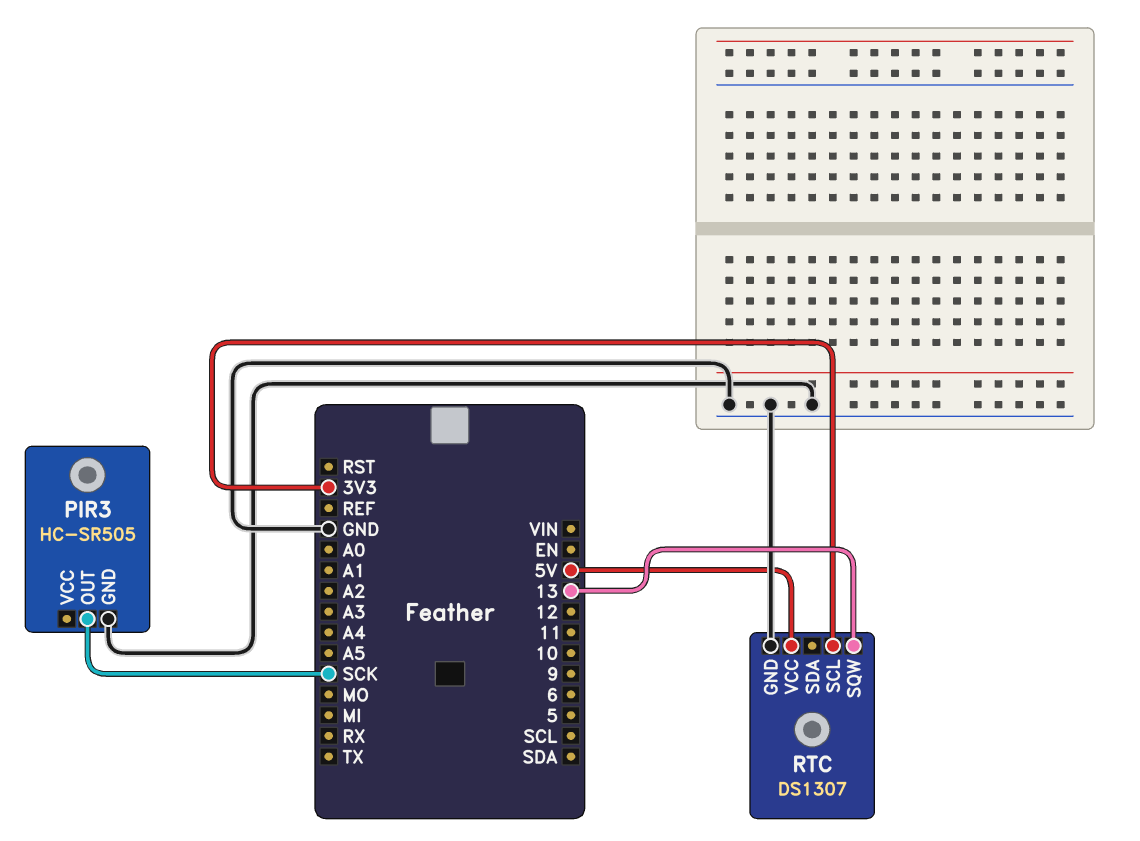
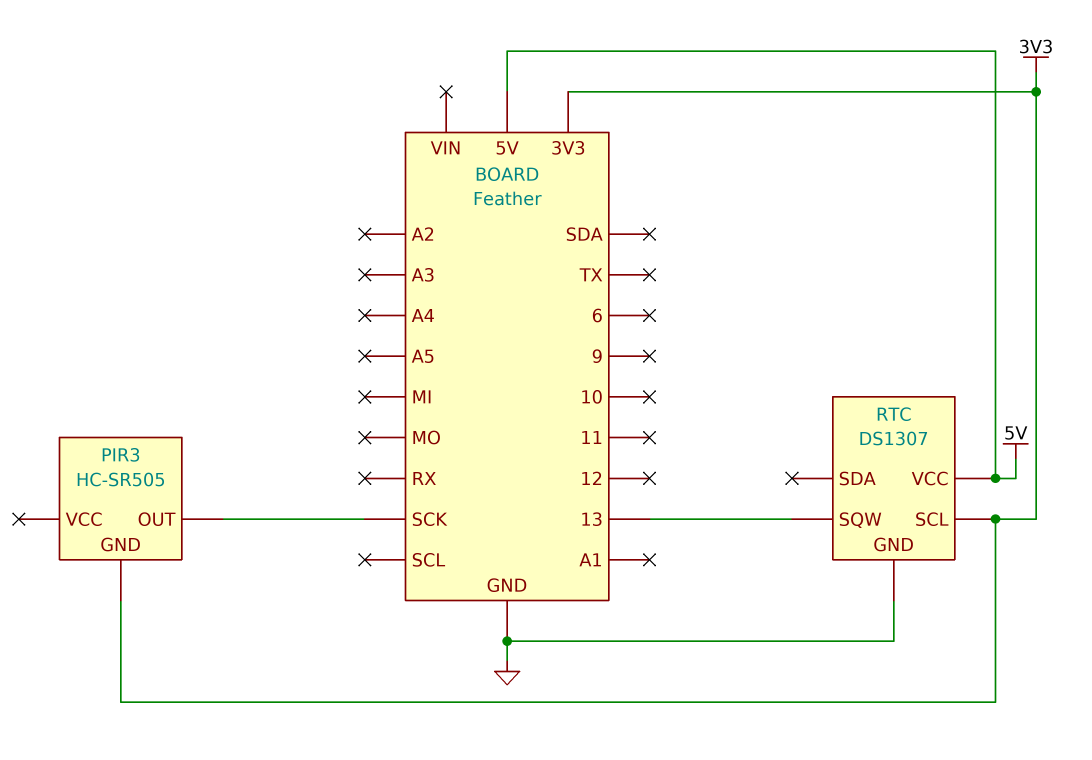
PIR3 pin GND: GND -> 3V3

